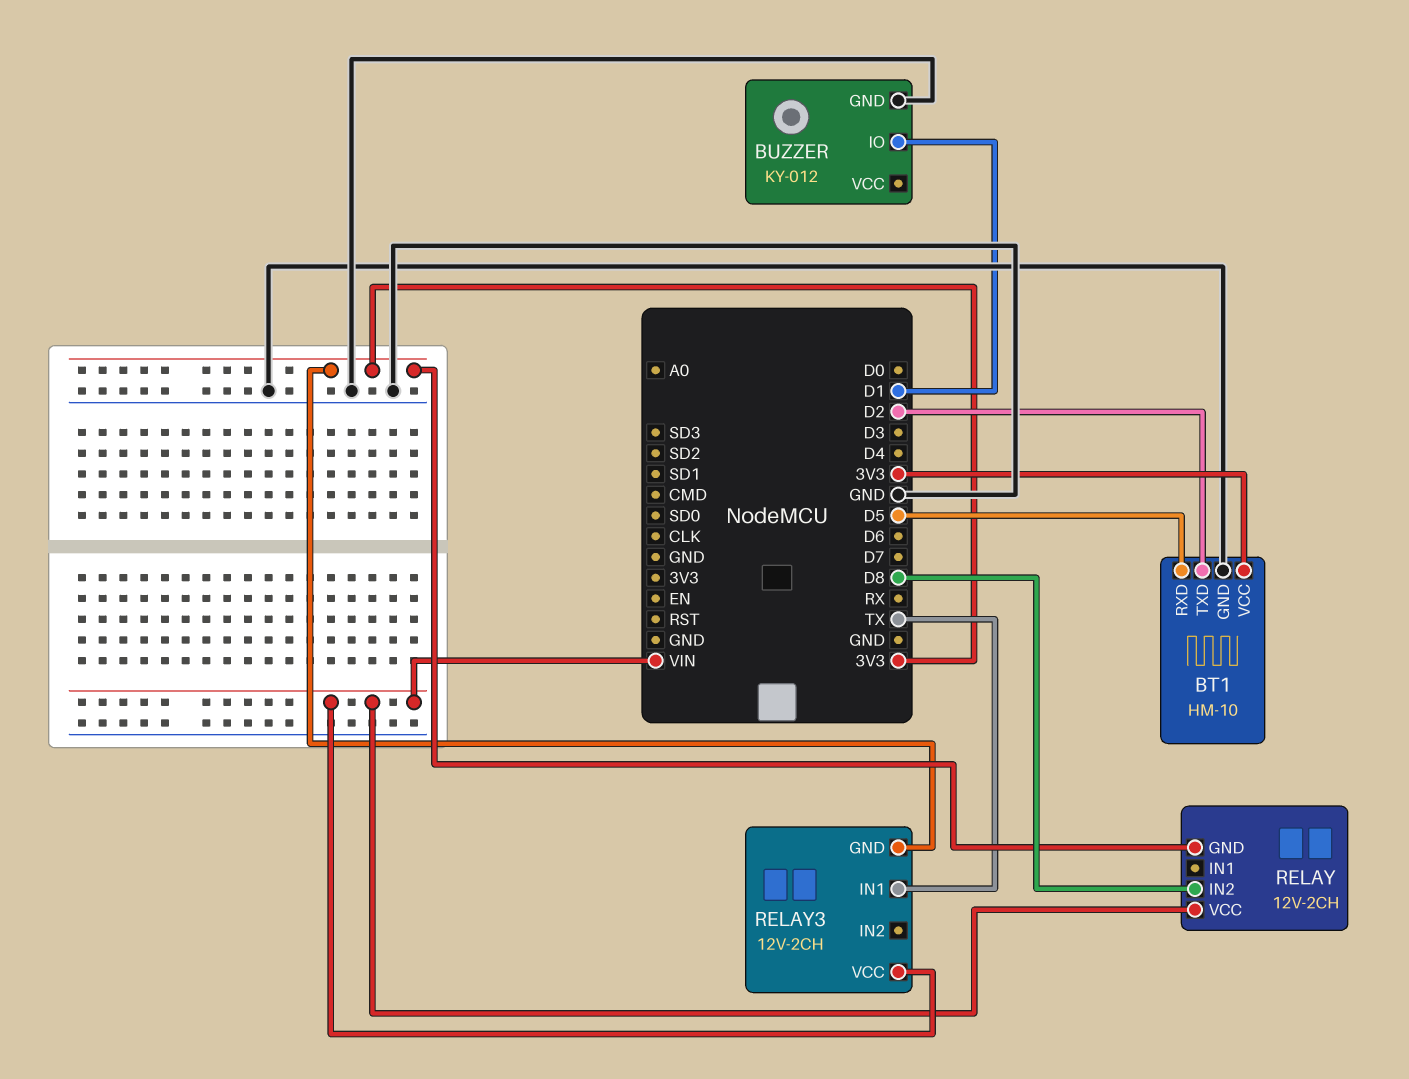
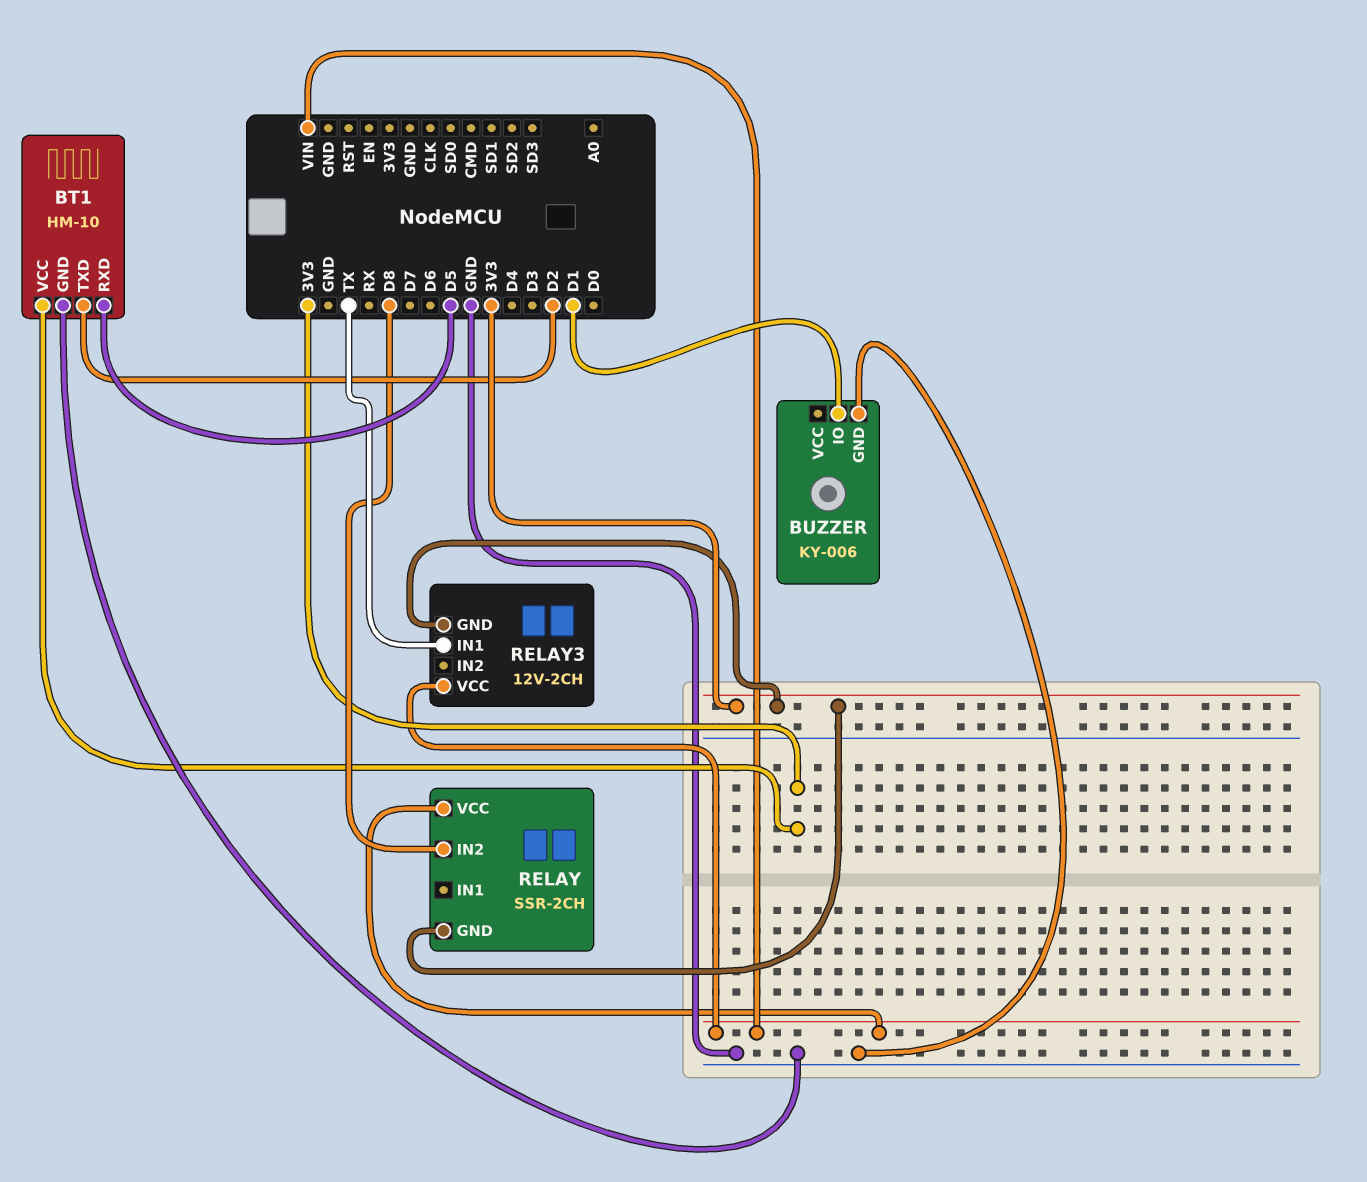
BUZZER: KY-012 -> KY-006
RELAY: 12V-2CH -> SSR-2CH

